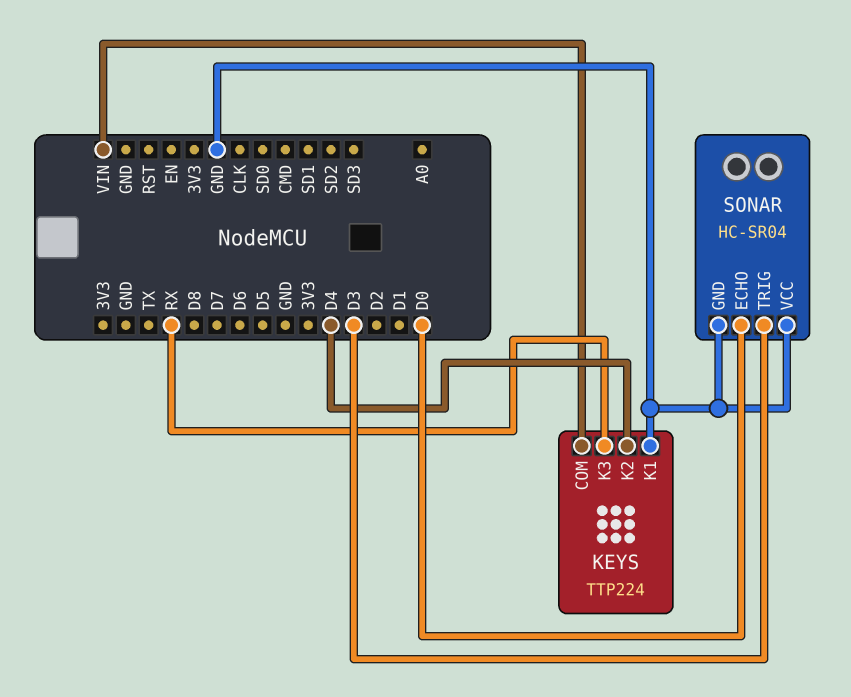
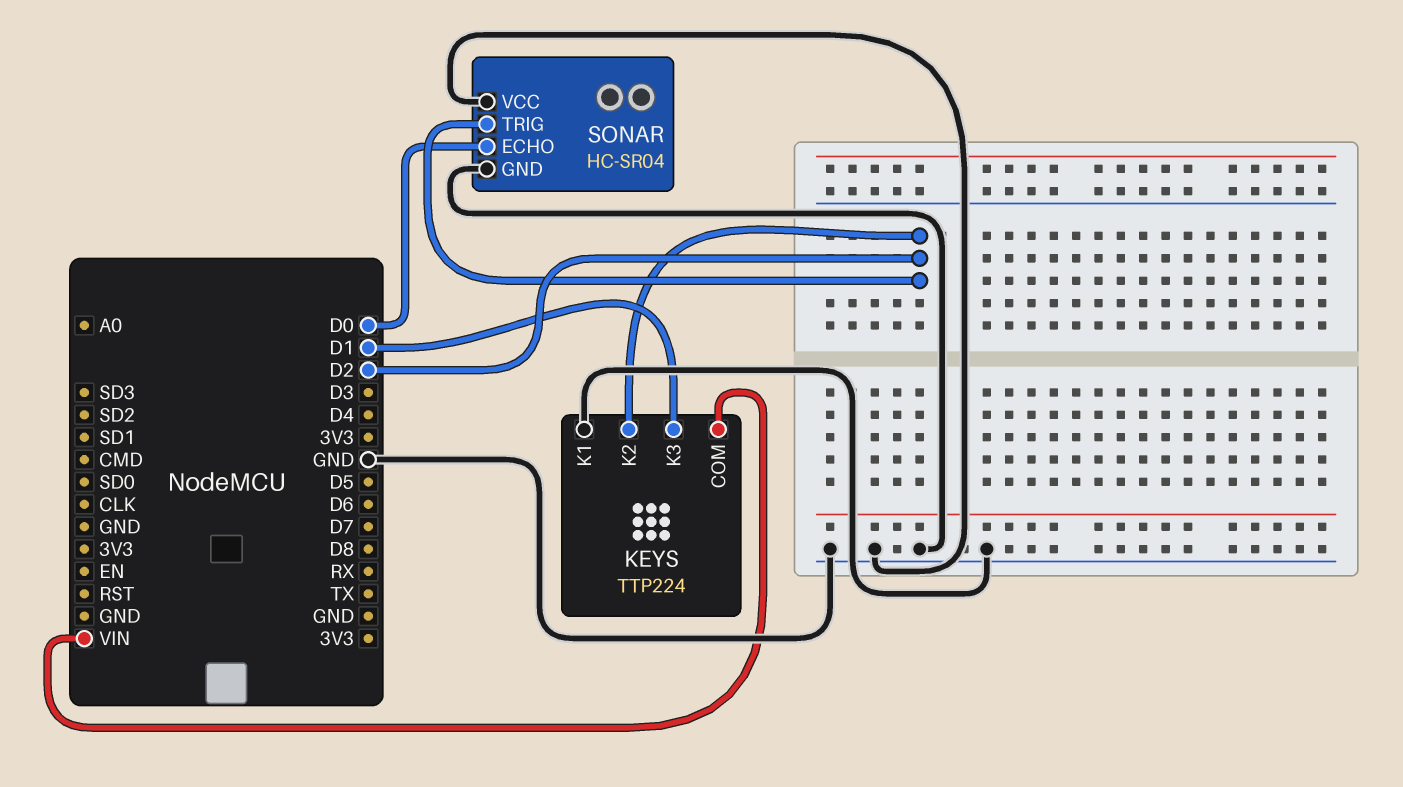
KEYS pin K2: D4 -> D2
KEYS pin K3: RX -> D1
SONAR pin TRIG: D3 -> D2

